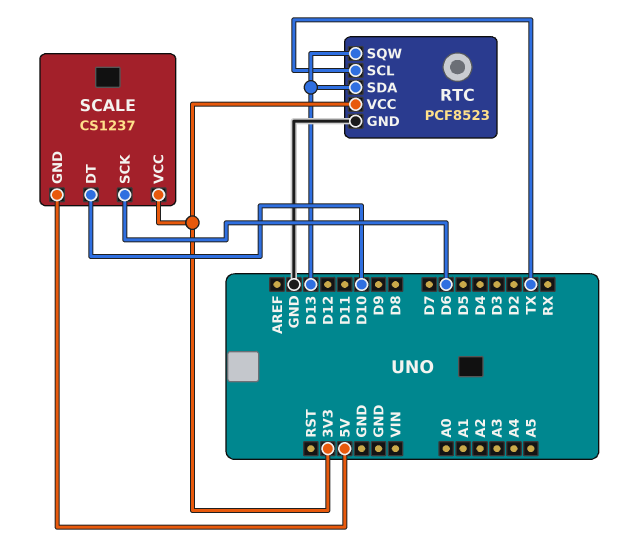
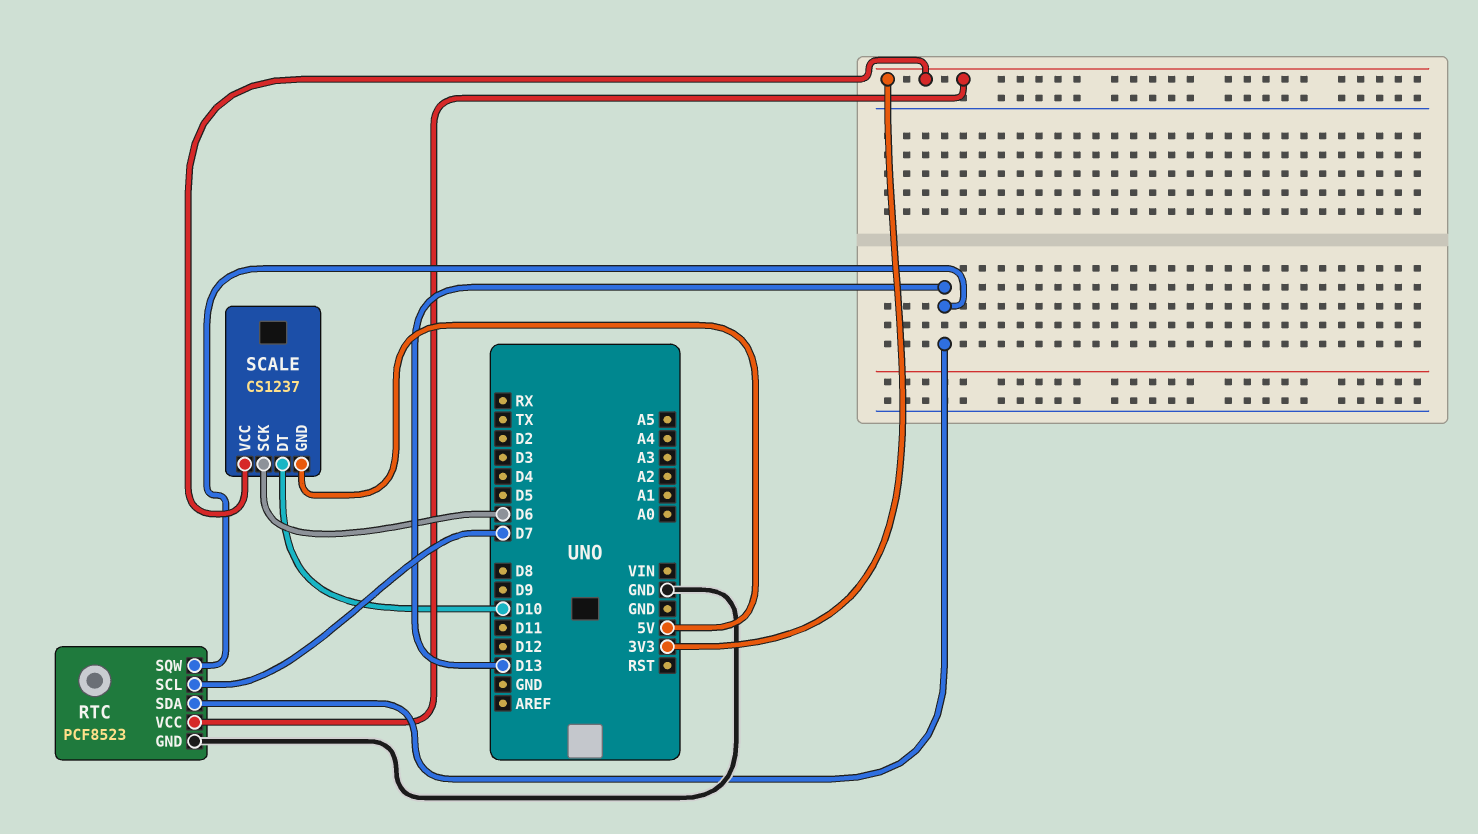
RTC pin SCL: TX -> D7

